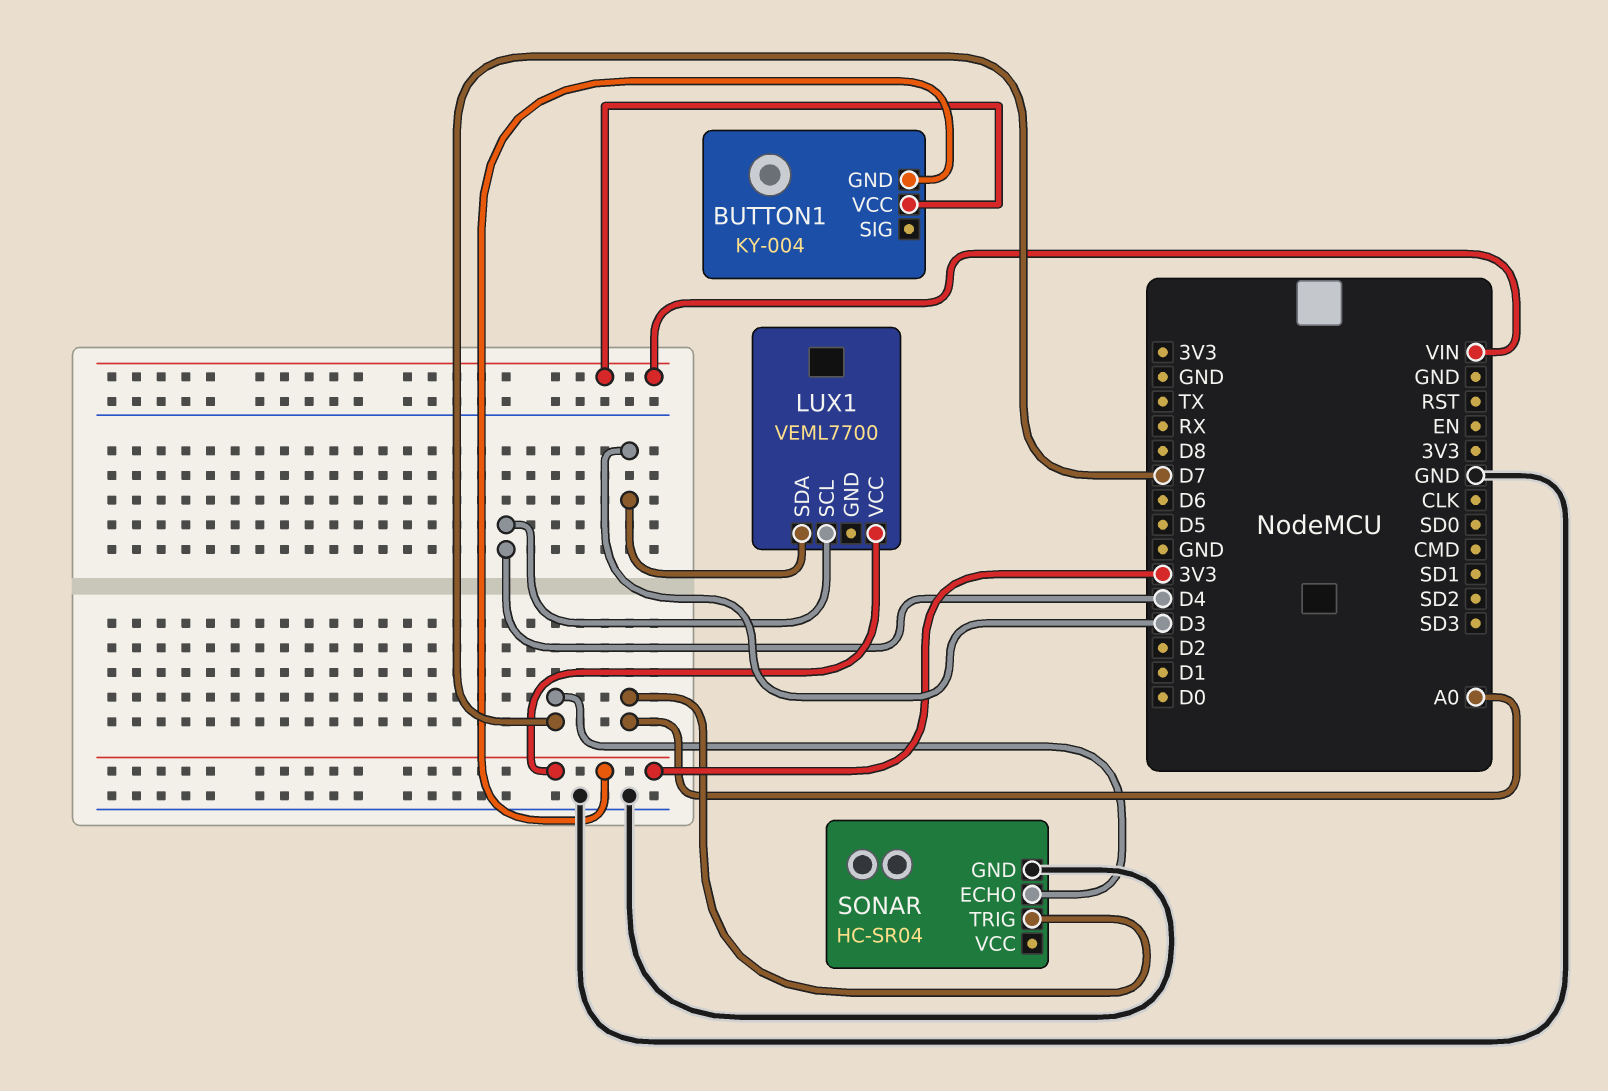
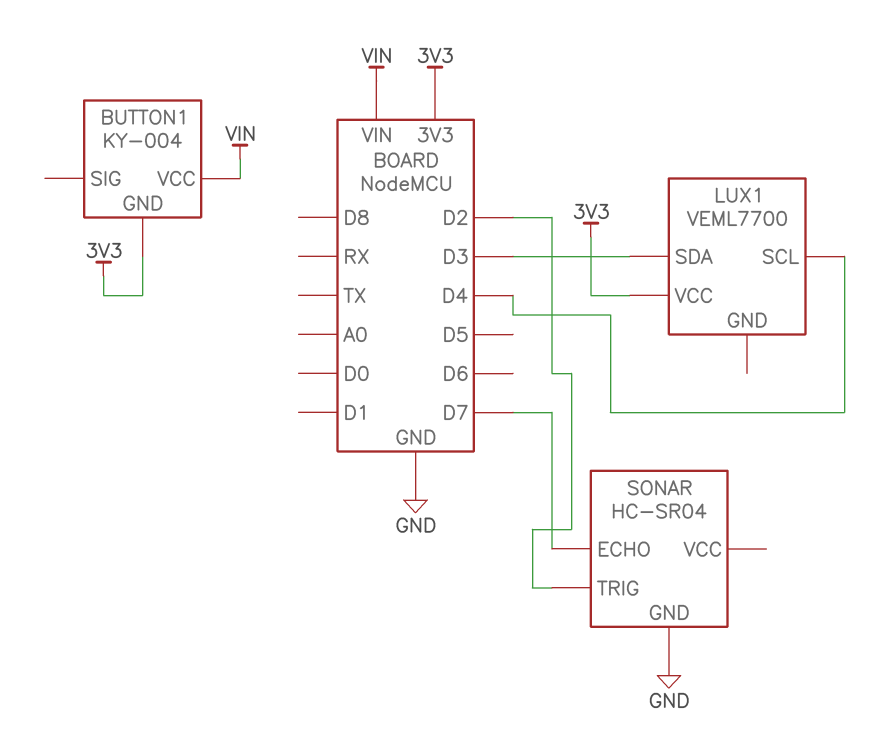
SONAR pin TRIG: A0 -> D2

